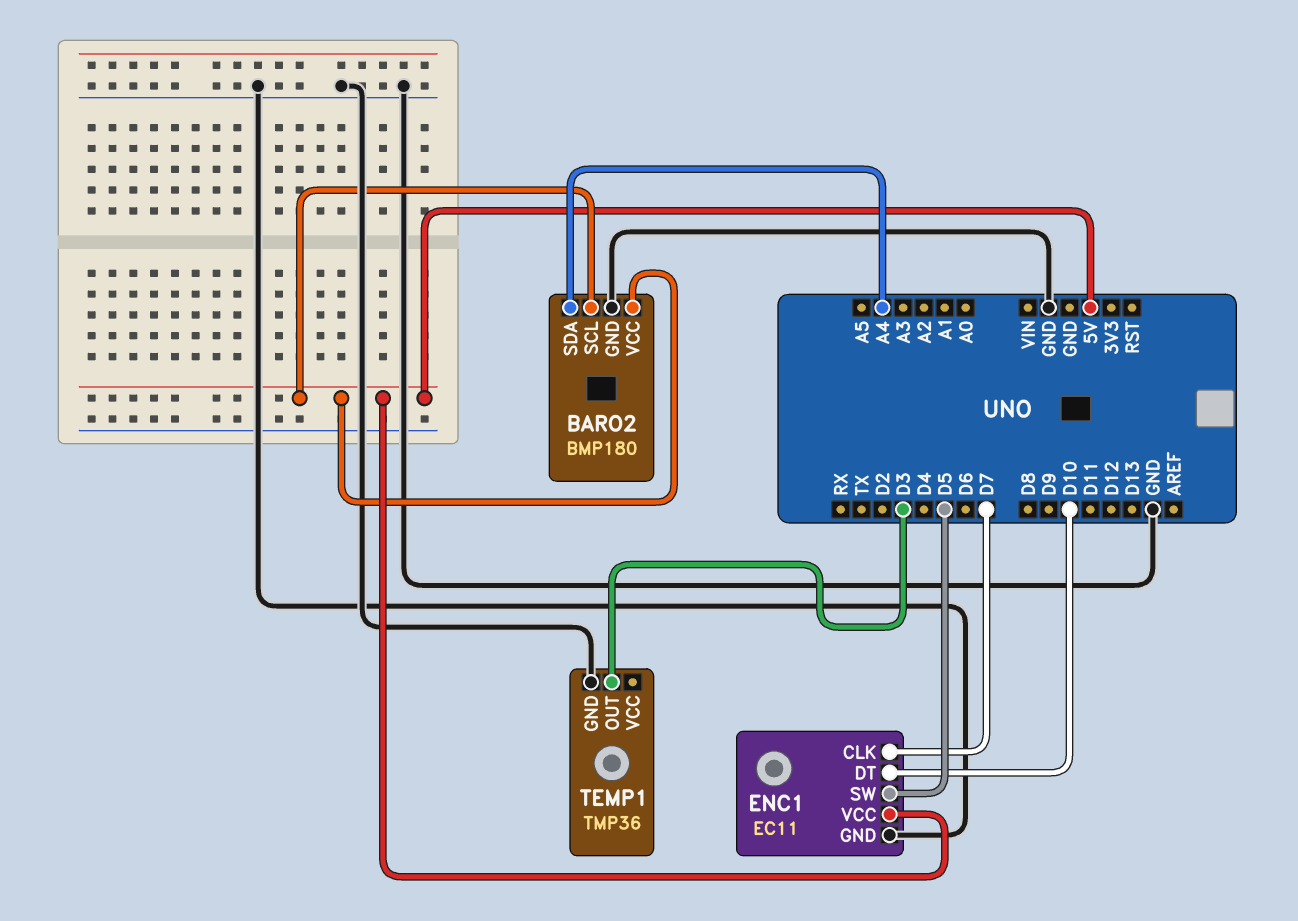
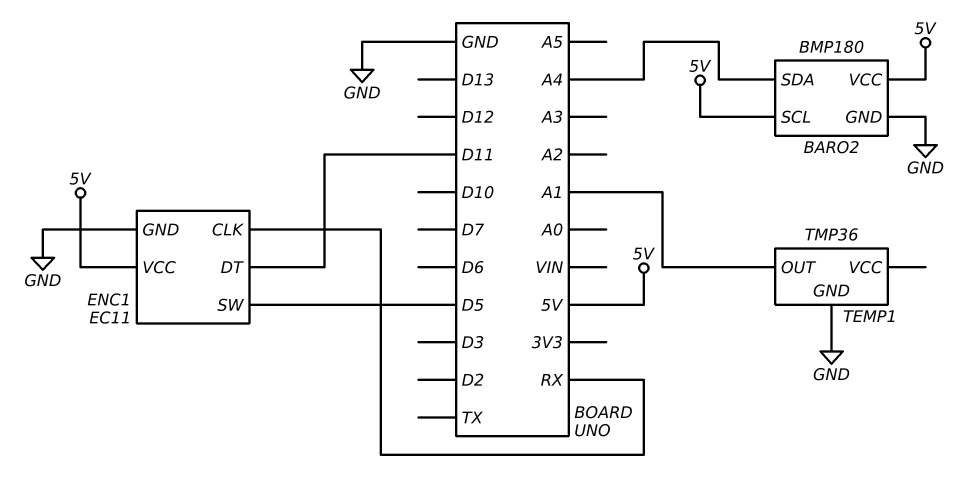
ENC1 pin CLK: D7 -> RX
ENC1 pin DT: D10 -> D11
TEMP1 pin OUT: D3 -> A1

